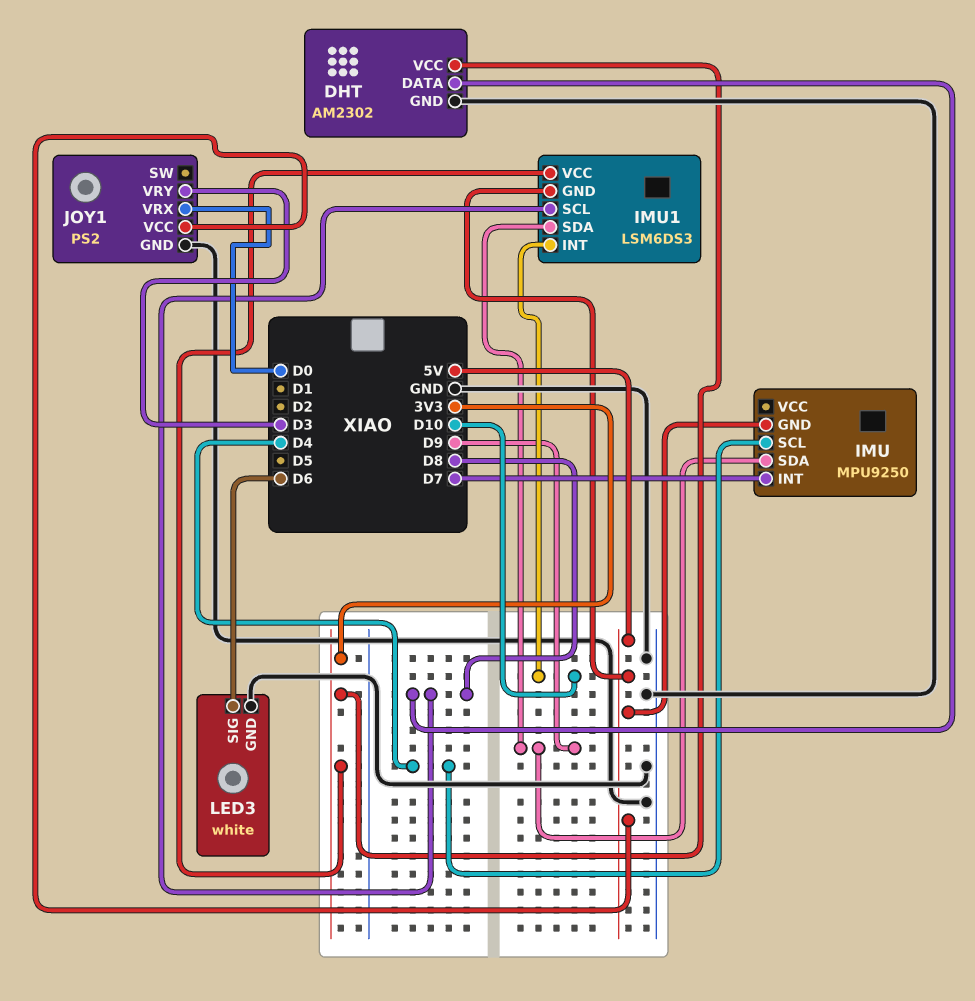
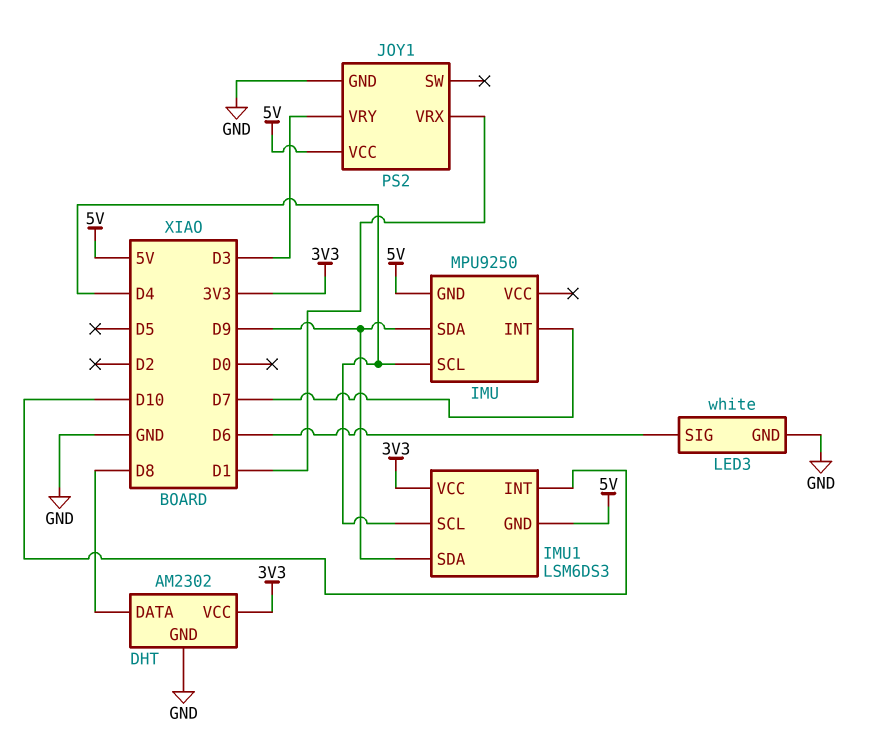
IMU1 pin SCL: D8 -> D4
JOY1 pin VRX: D0 -> D1

